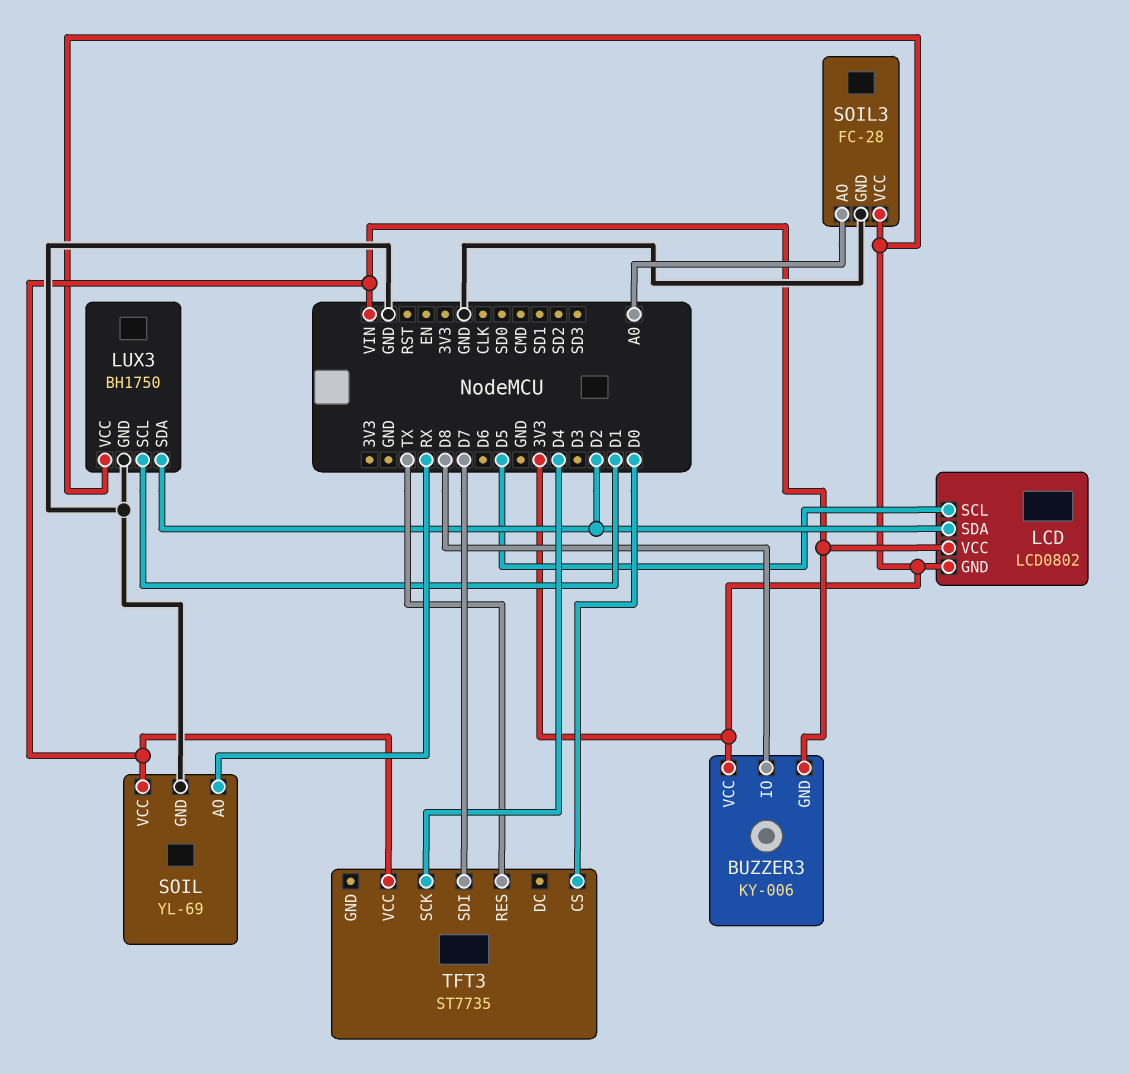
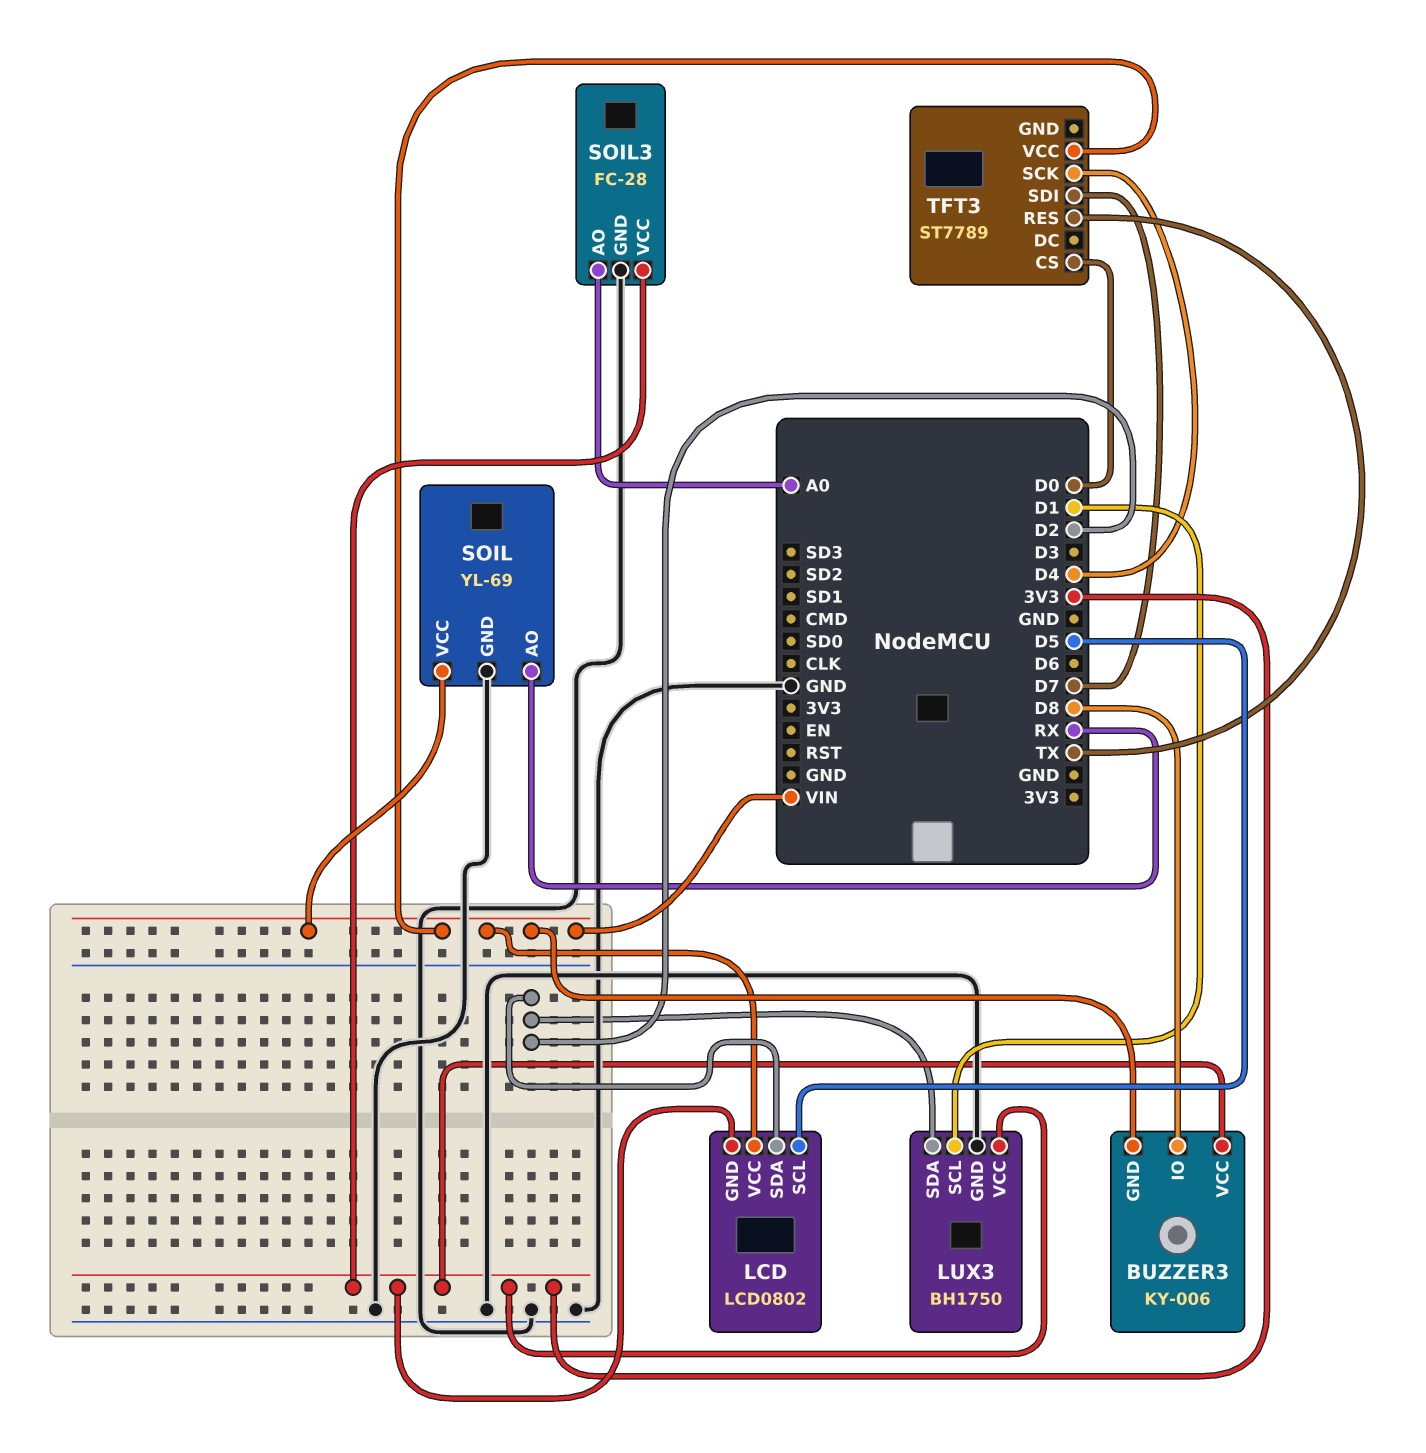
TFT3: ST7735 -> ST7789

